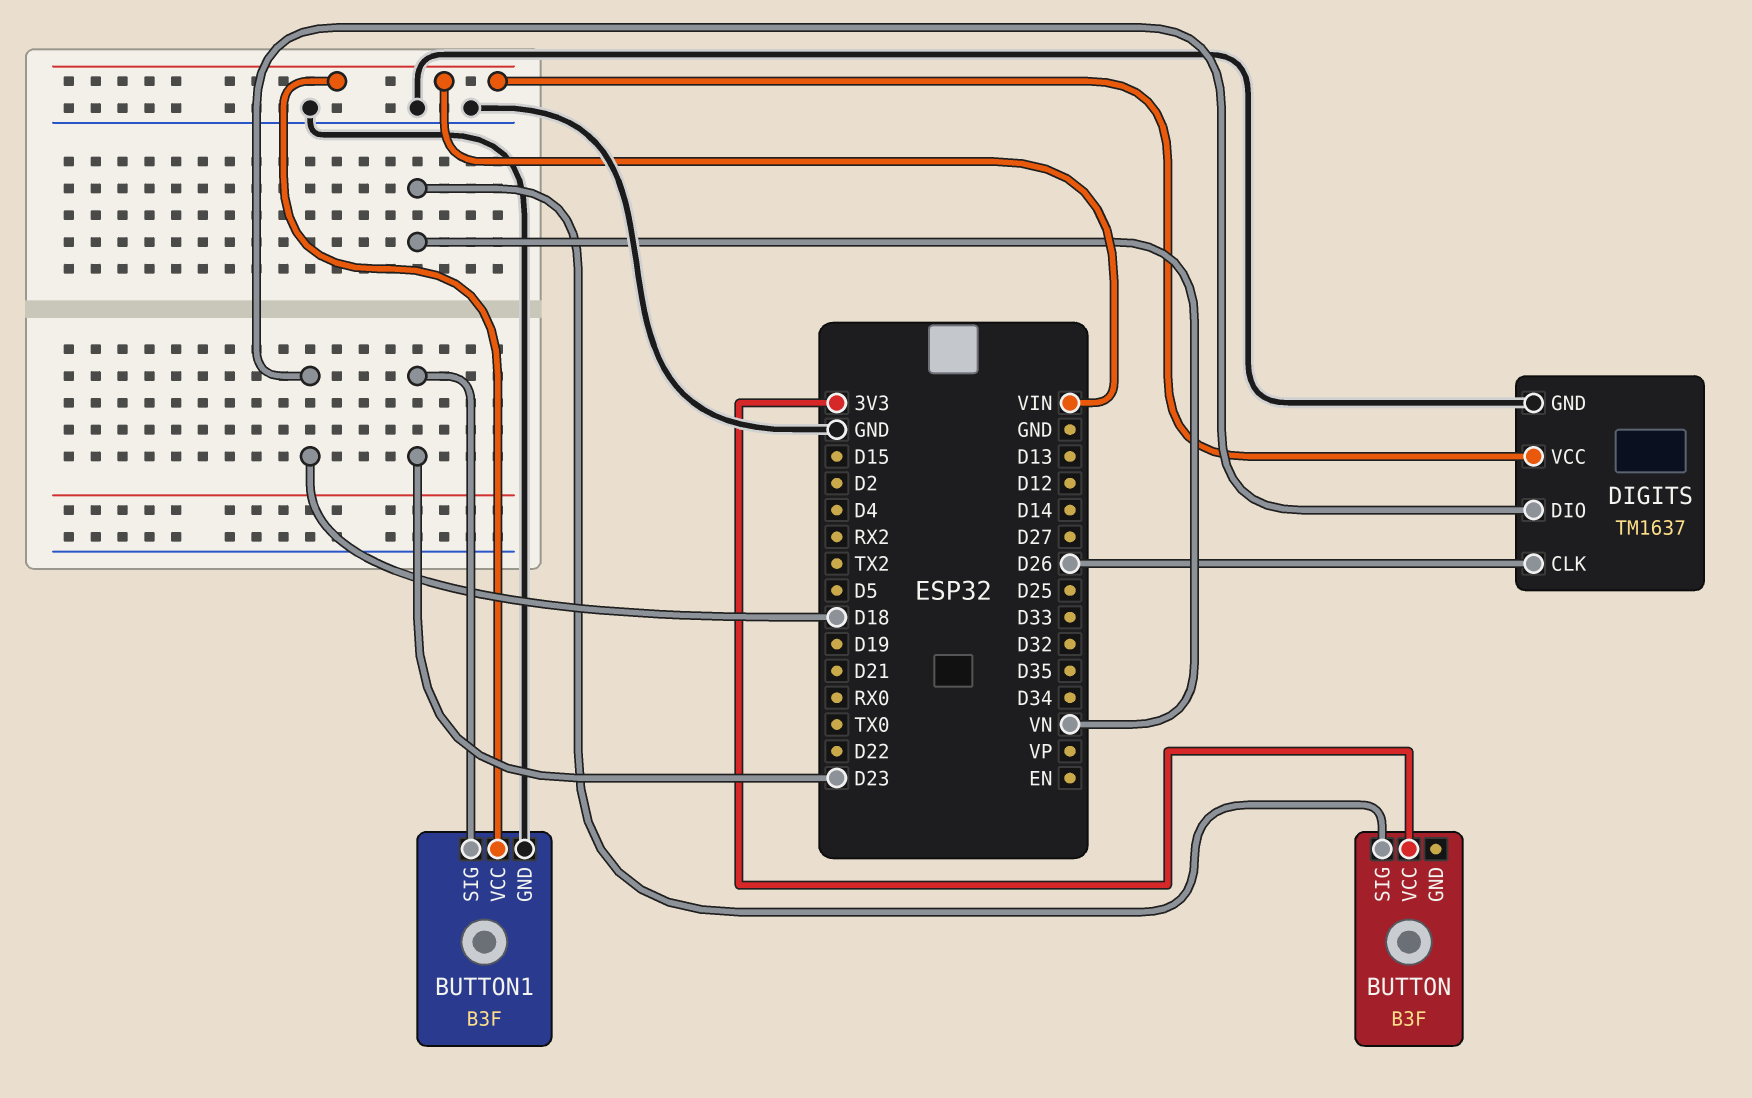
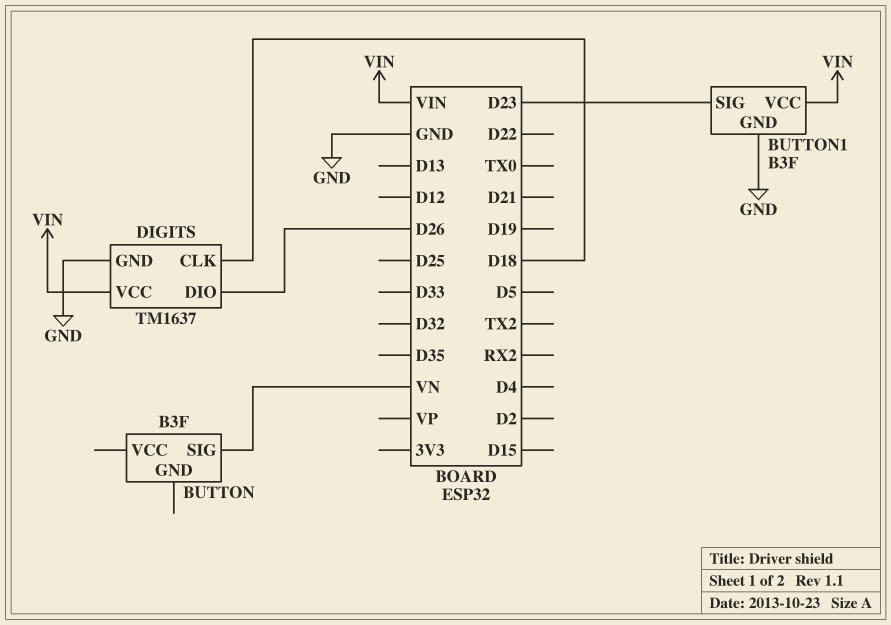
BUTTON pin VCC: 3V3 -> none
DIGITS pin CLK: D26 -> D18
DIGITS pin DIO: D18 -> D26

